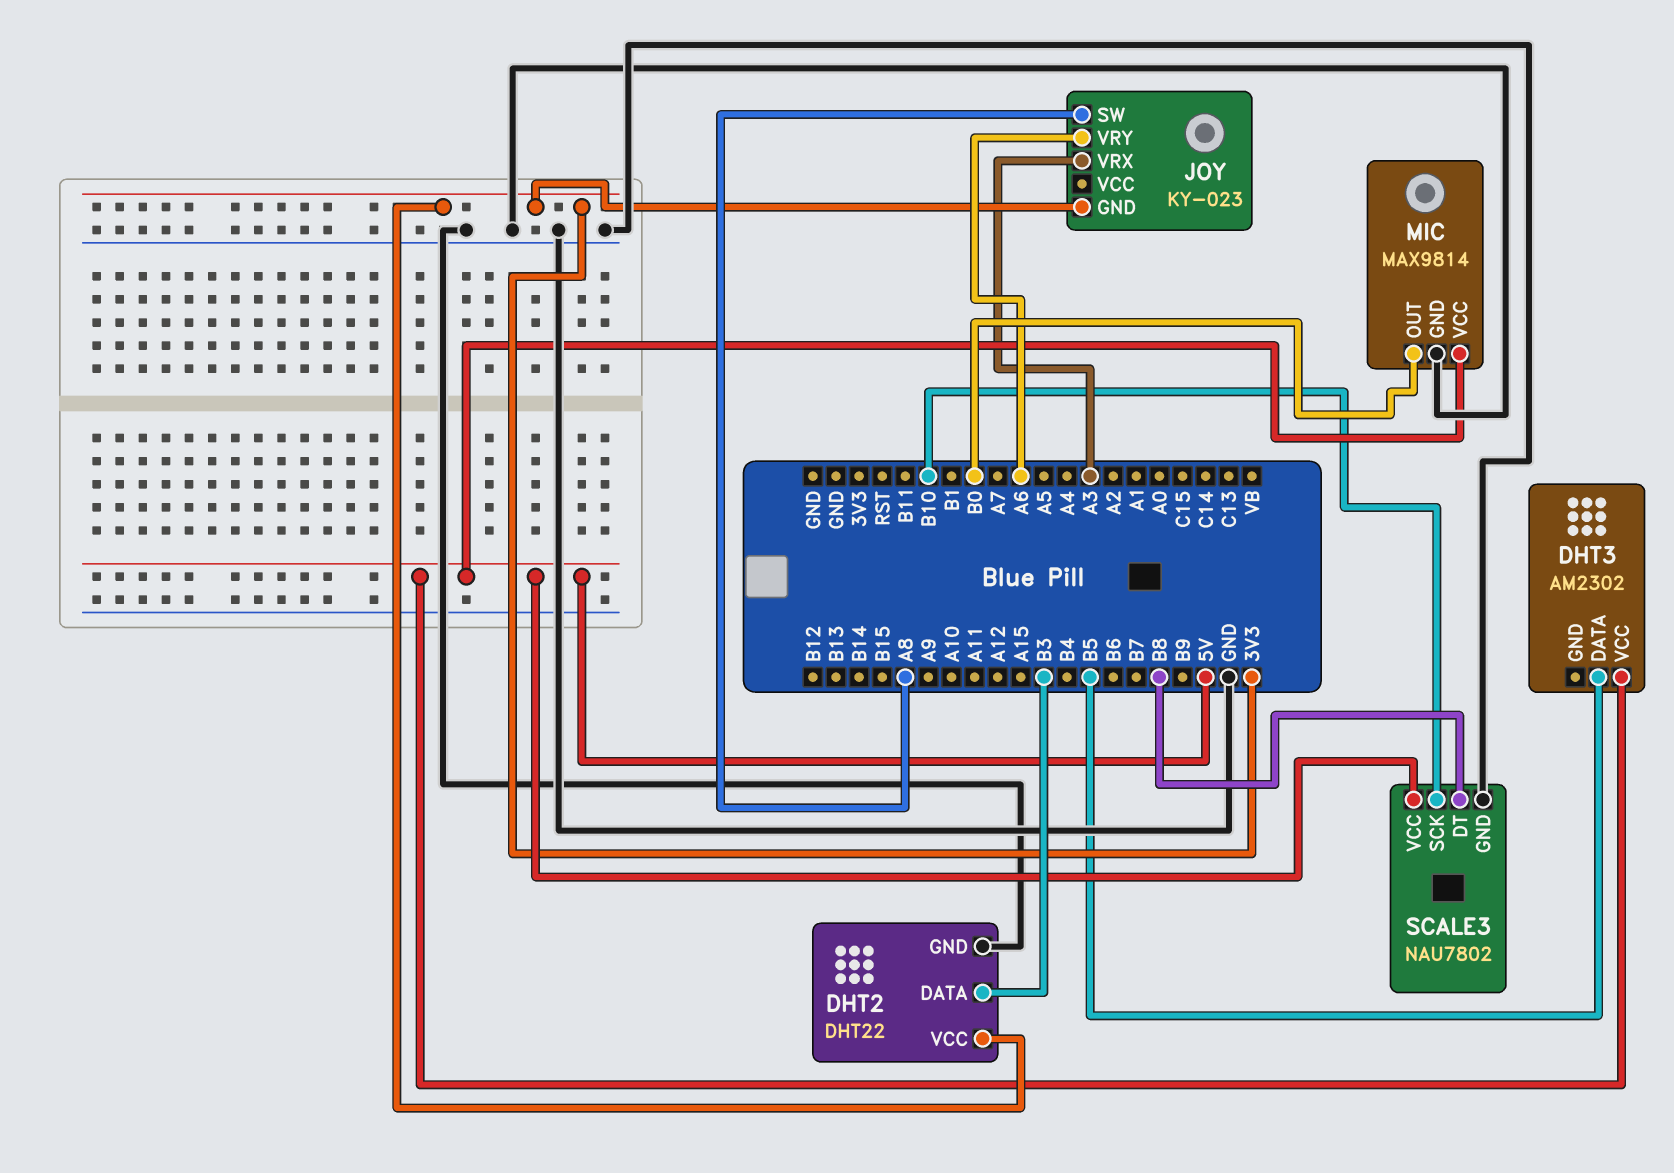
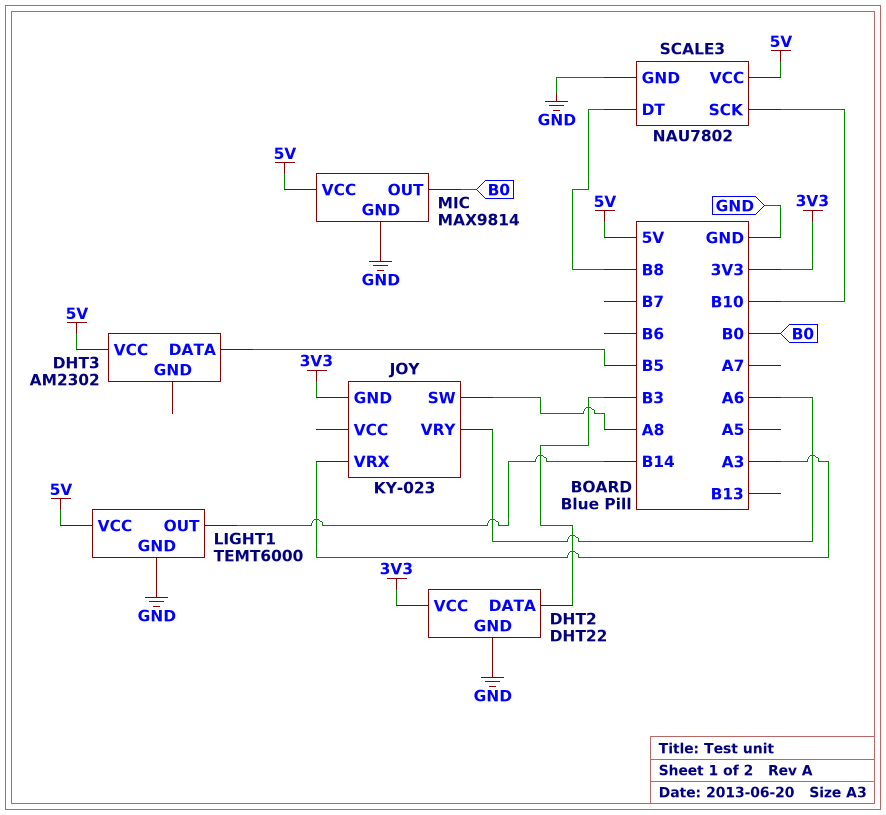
LIGHT1: none -> TEMT6000
LIGHT1 pin GND: none -> GND
LIGHT1 pin OUT: none -> B14
LIGHT1 pin VCC: none -> 5V

